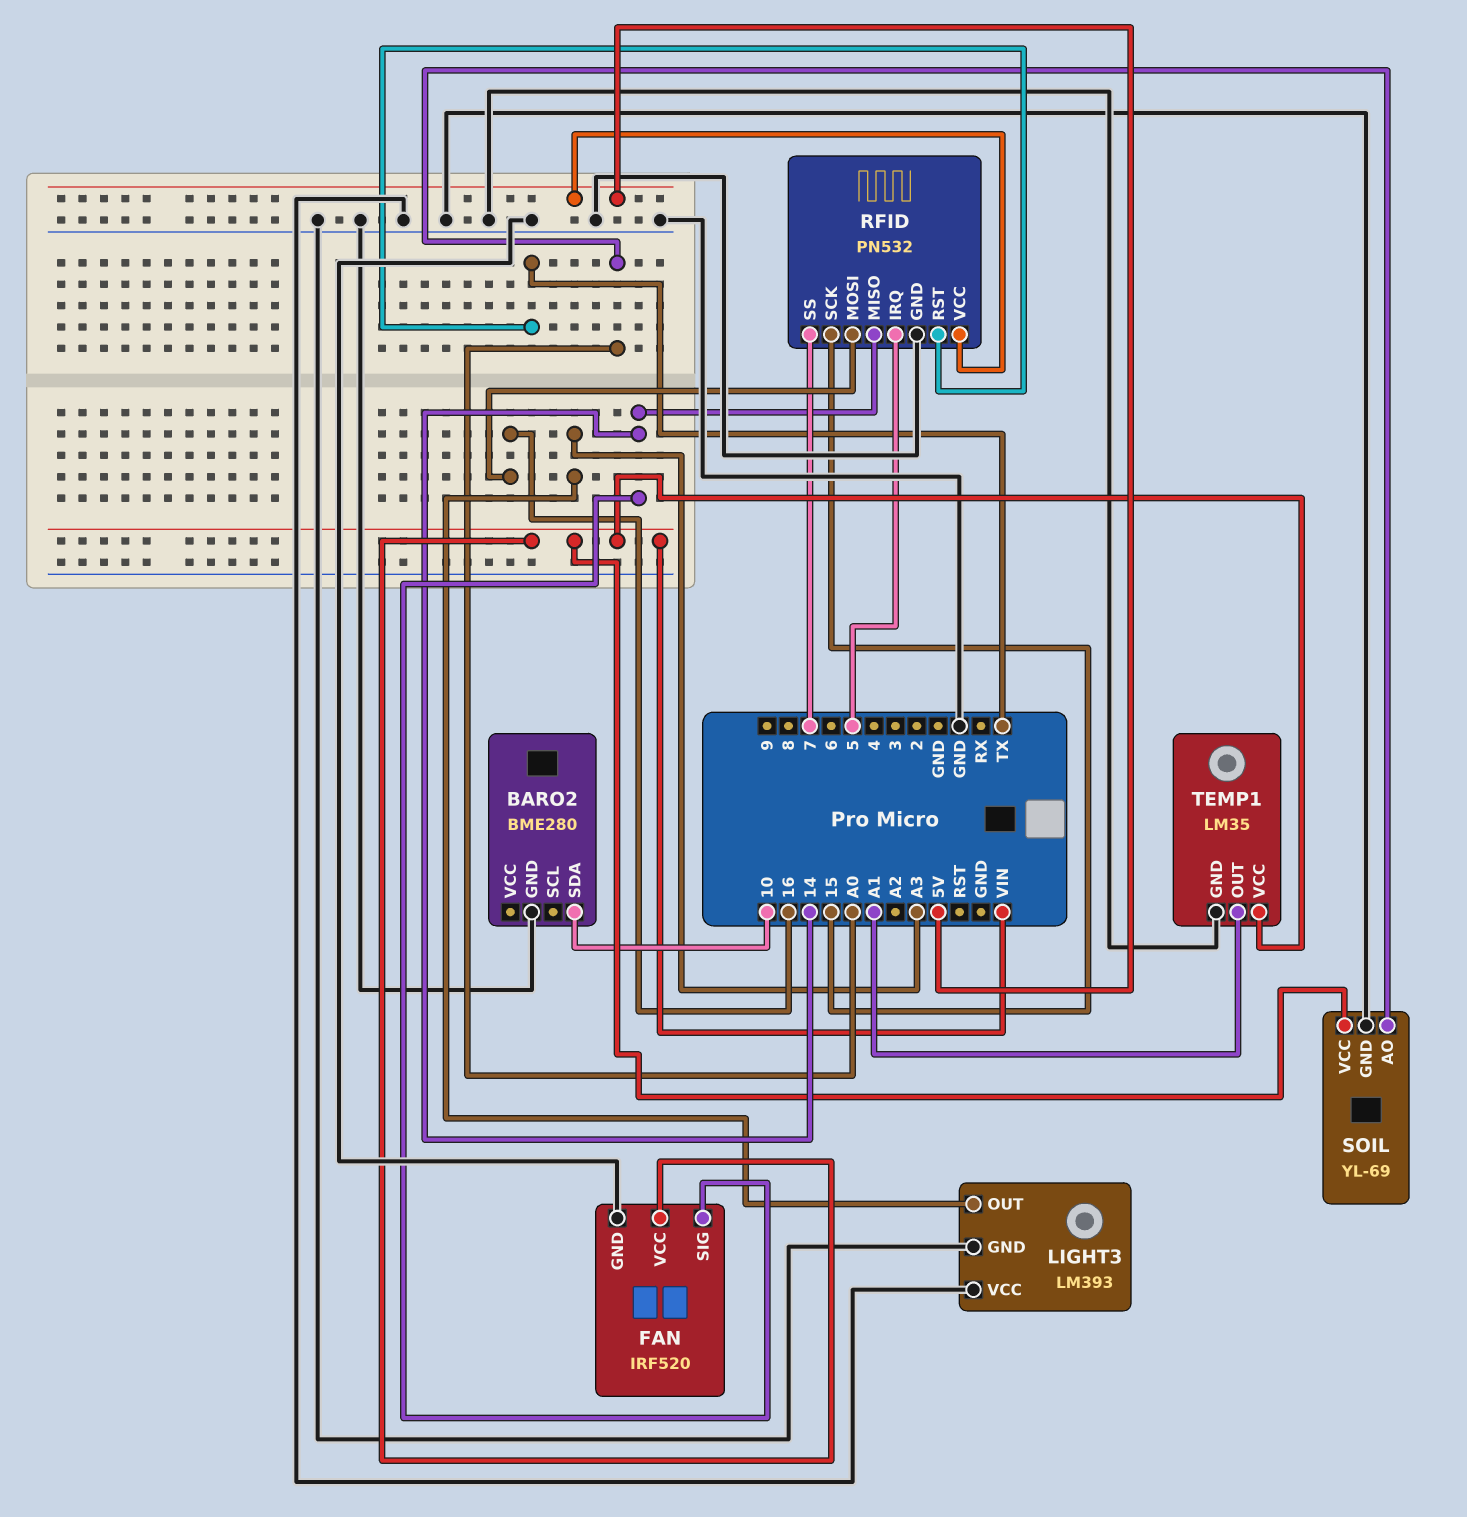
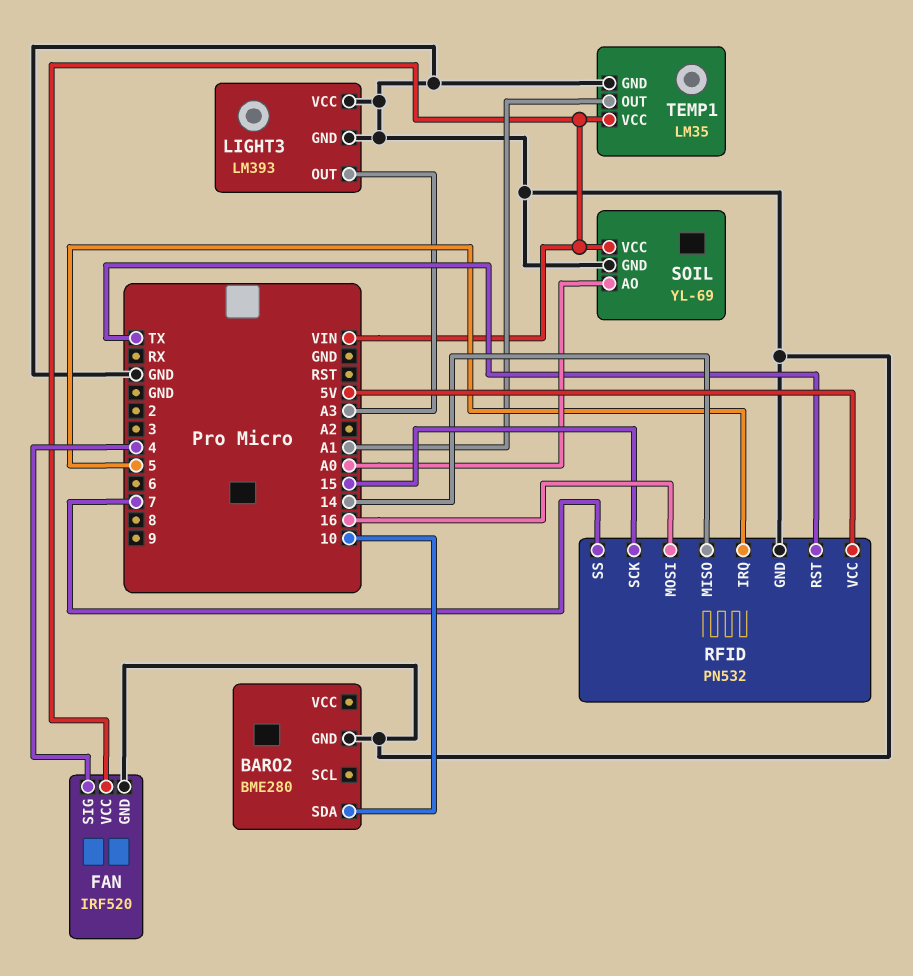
FAN pin SIG: 14 -> 4

